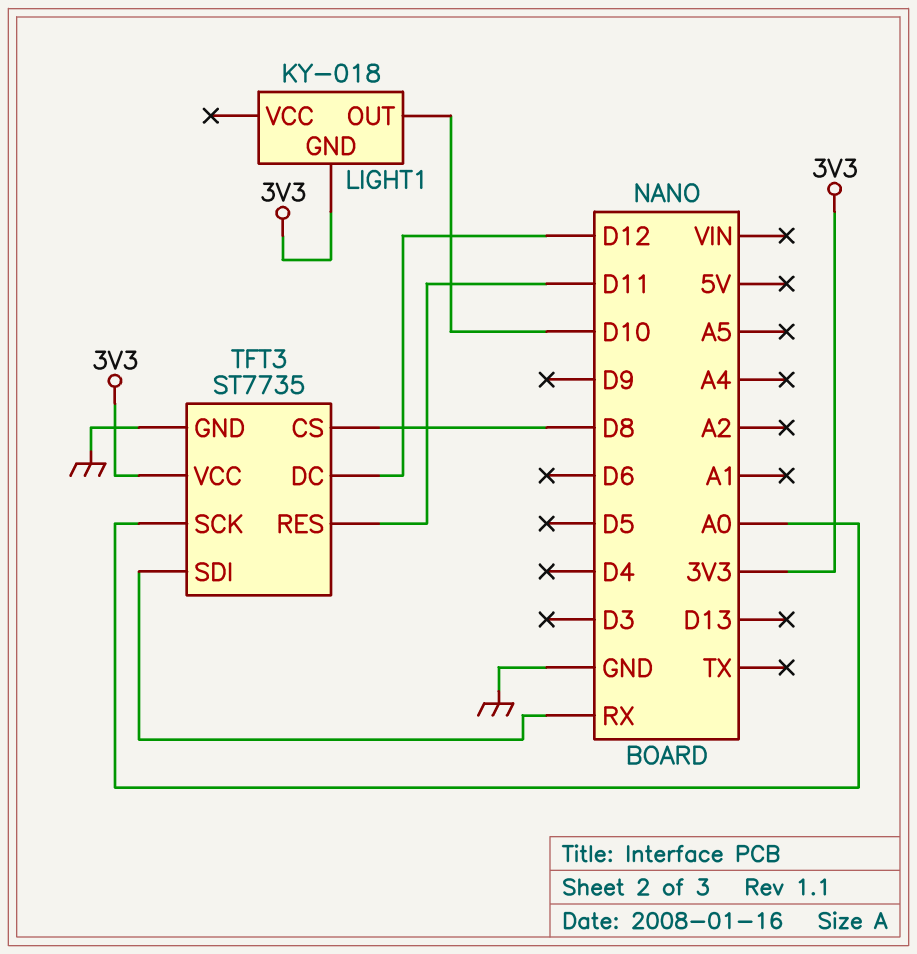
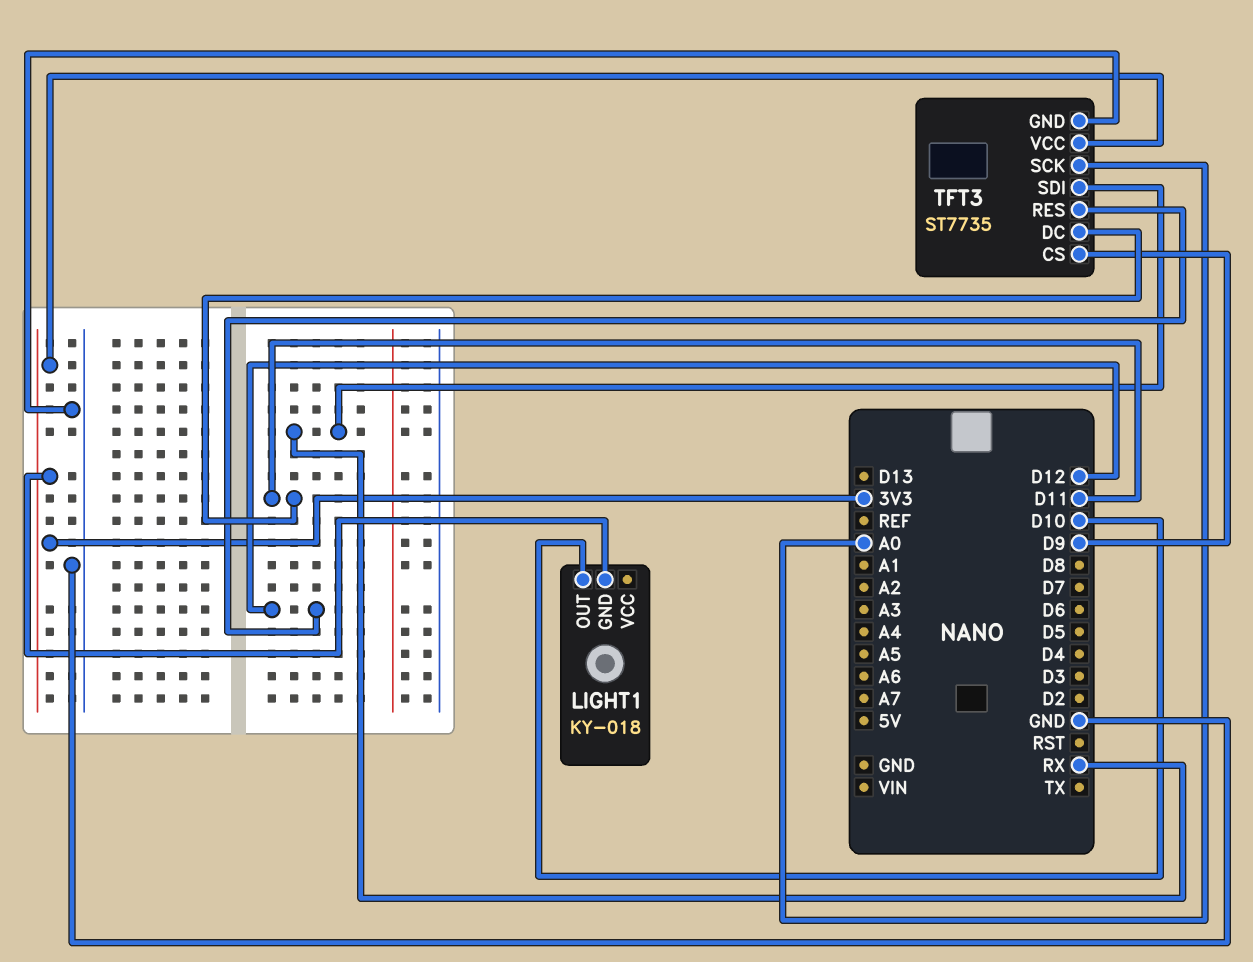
TFT3 pin CS: D8 -> D9
TFT3 pin DC: D12 -> D11
TFT3 pin RES: D11 -> D12

